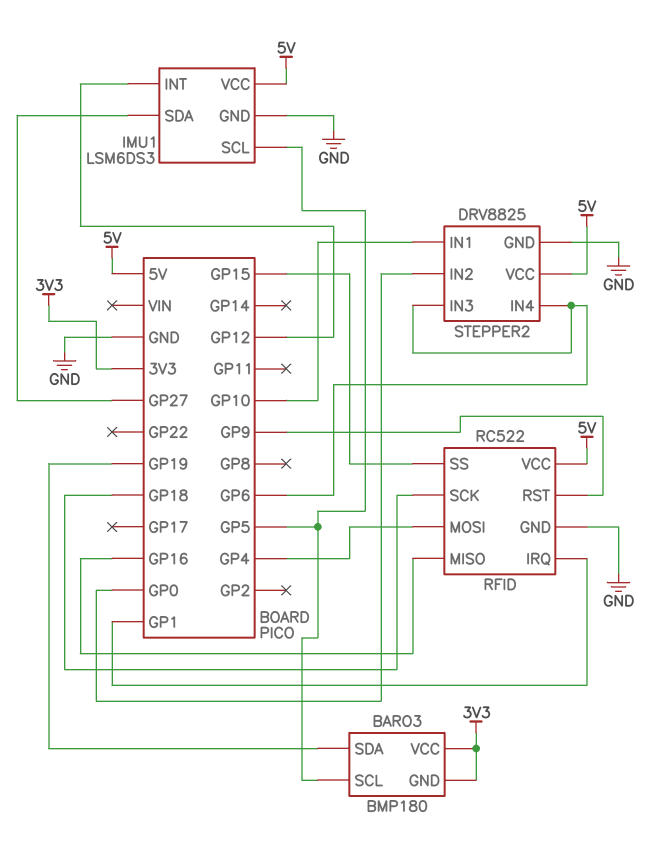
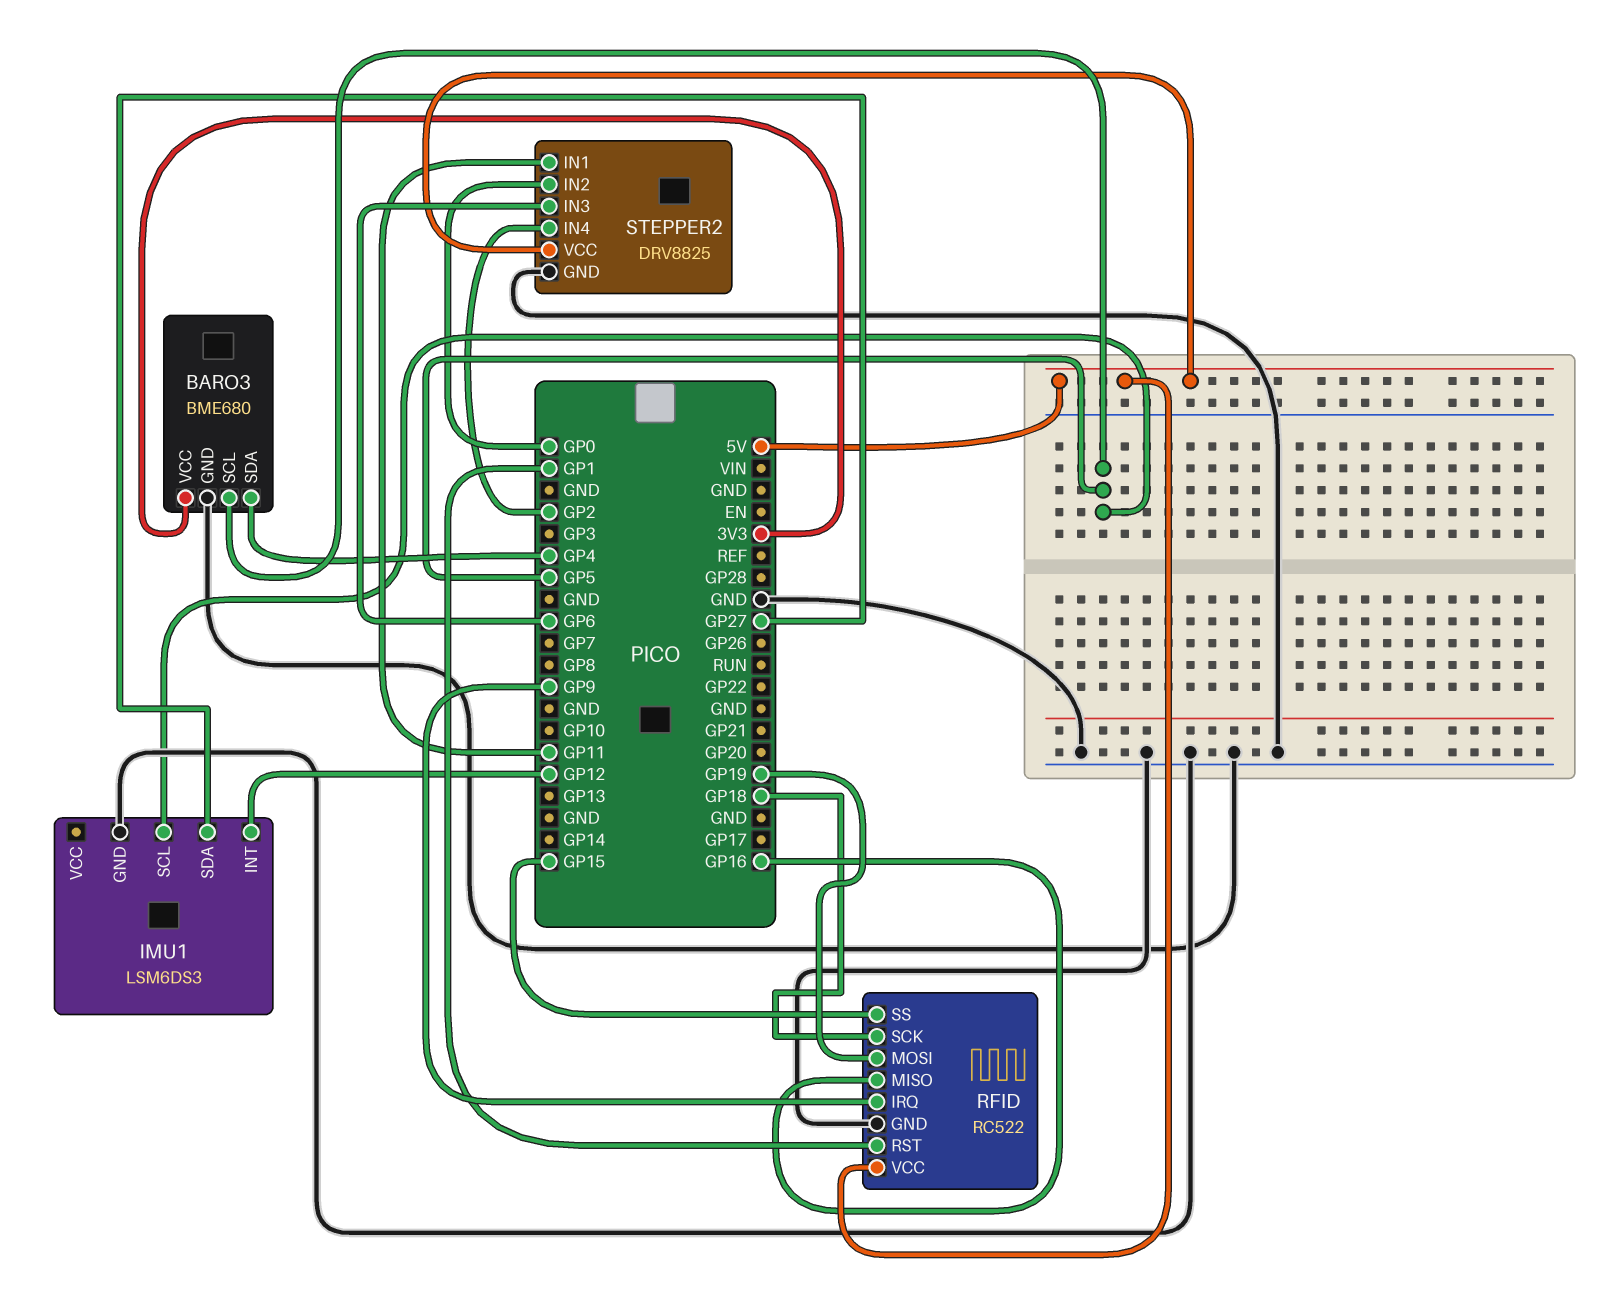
BARO3: BMP180 -> BME680
BARO3 pin GND: 3V3 -> GND
BARO3 pin SDA: GP19 -> GP4
IMU1 pin VCC: 5V -> none
RFID pin IRQ: GP1 -> GP9
RFID pin MOSI: GP4 -> GP19
RFID pin RST: GP9 -> GP1
STEPPER2 pin IN1: GP10 -> GP11
STEPPER2 pin IN4: GP6 -> GP2

